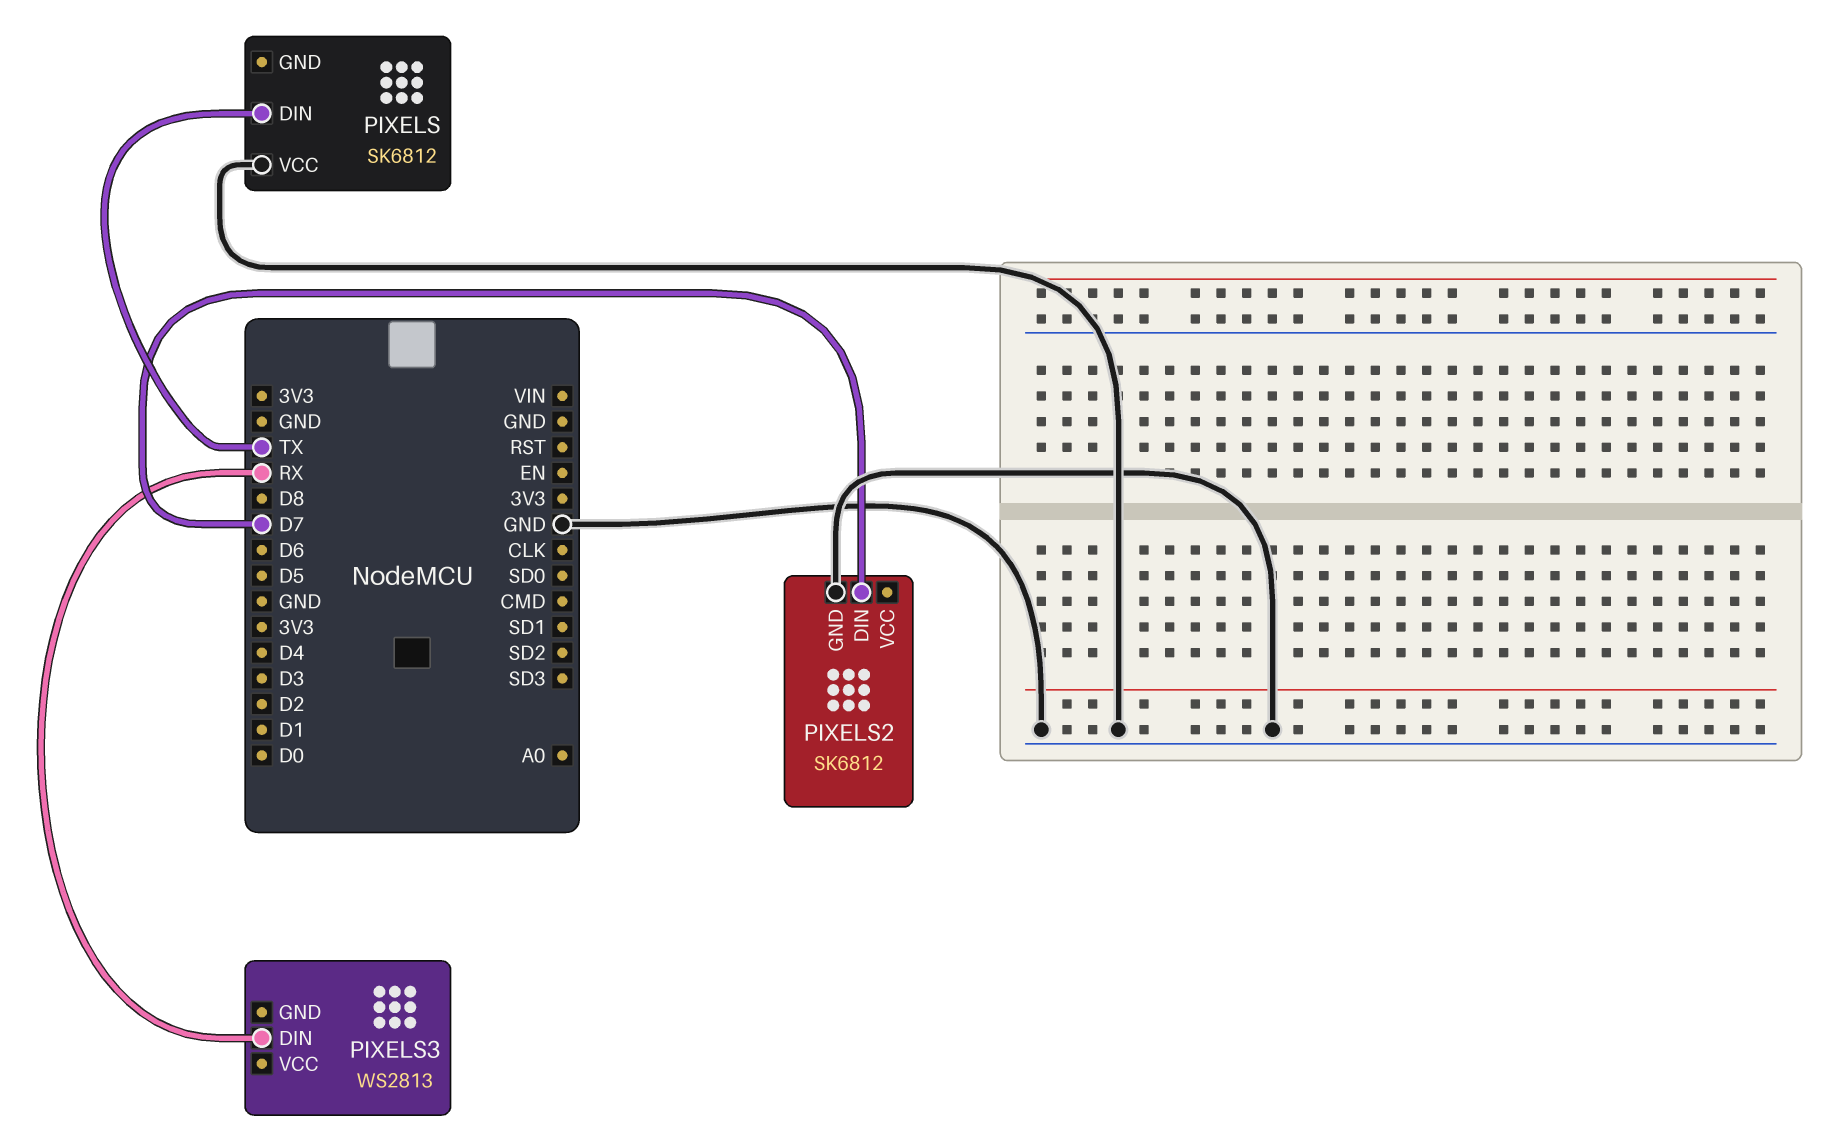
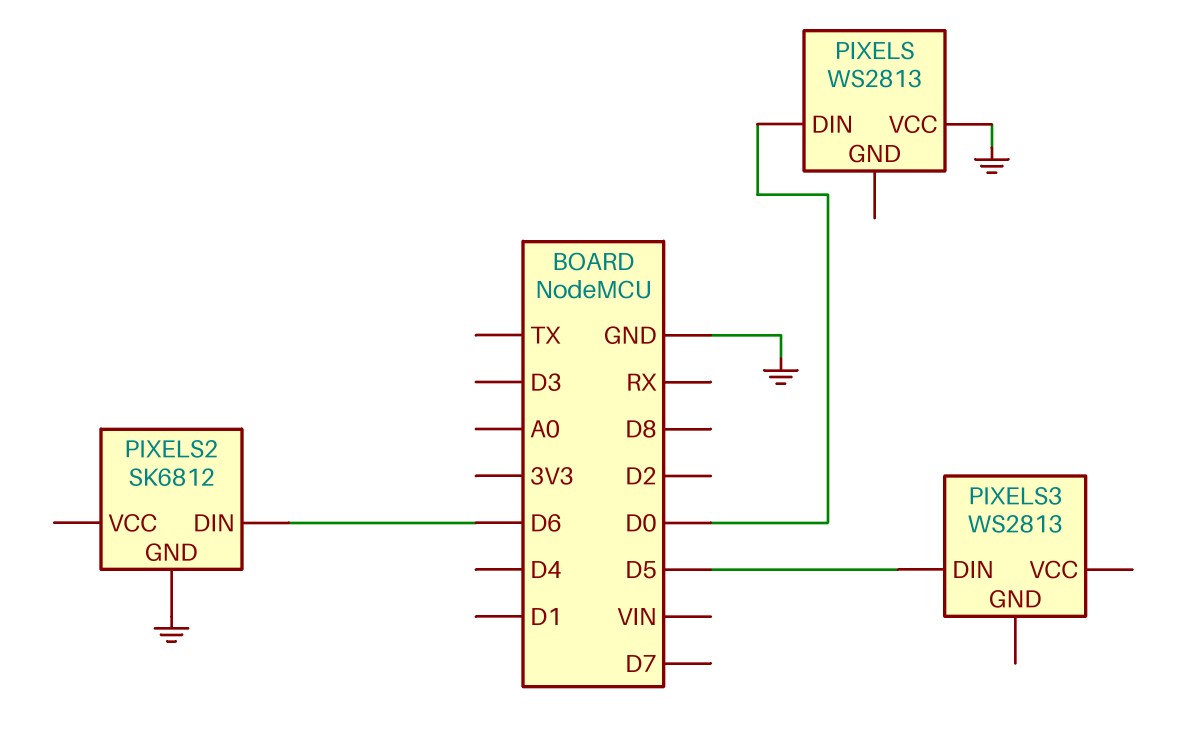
PIXELS: SK6812 -> WS2813
PIXELS pin DIN: TX -> D0
PIXELS2 pin DIN: D7 -> D6
PIXELS3 pin DIN: RX -> D5

